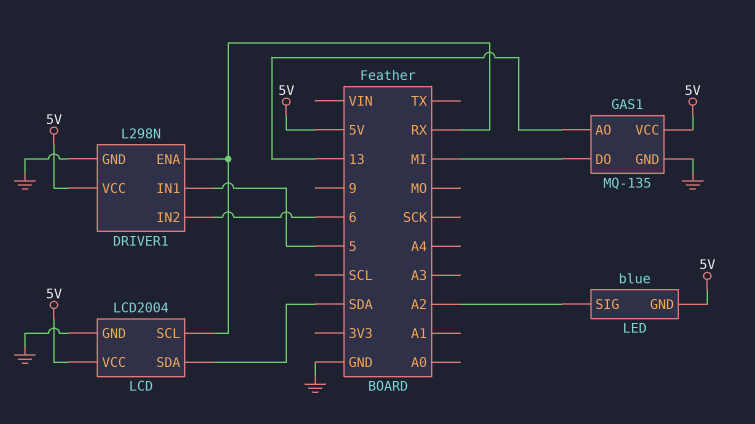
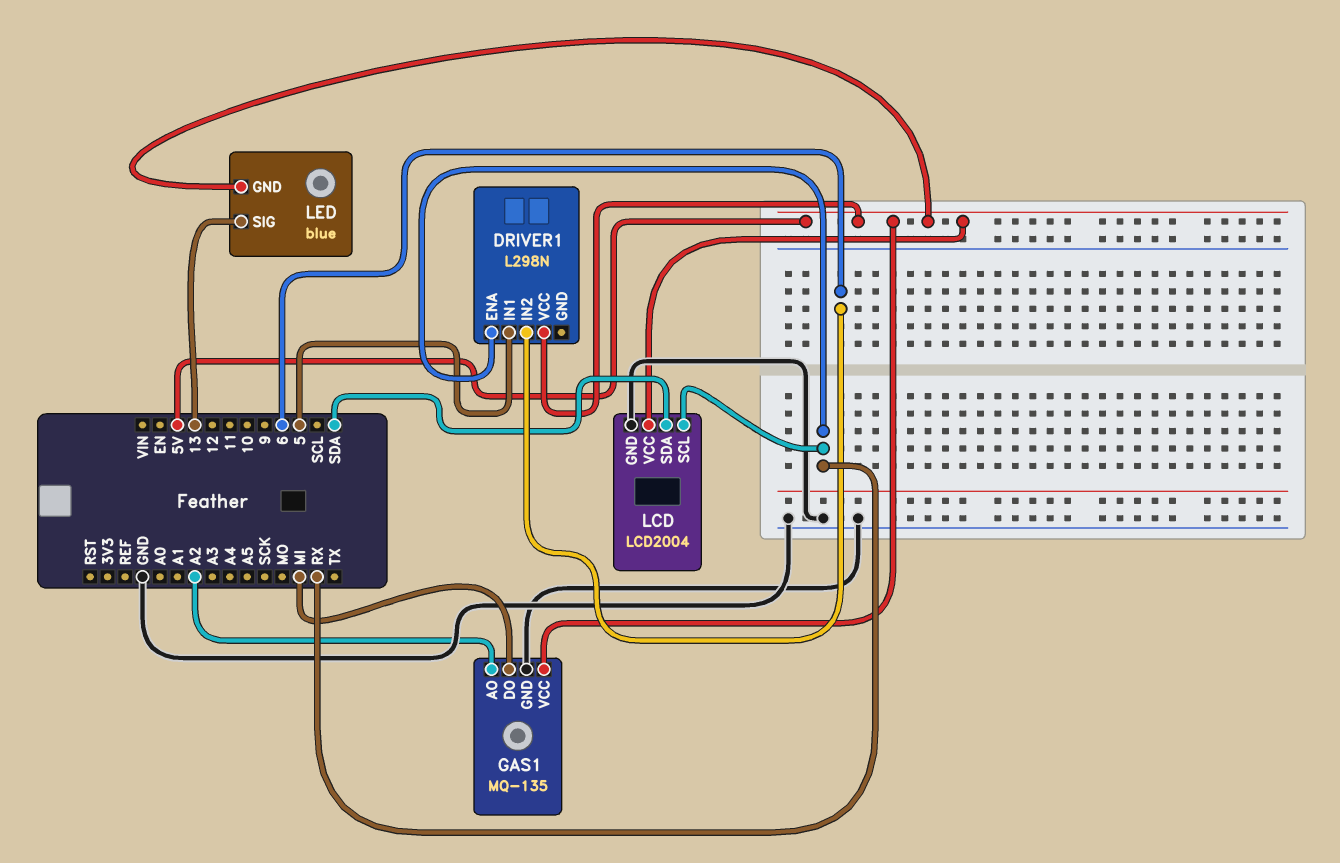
DRIVER1 pin GND: GND -> none
GAS1 pin AO: 13 -> A2
LED pin SIG: A2 -> 13

